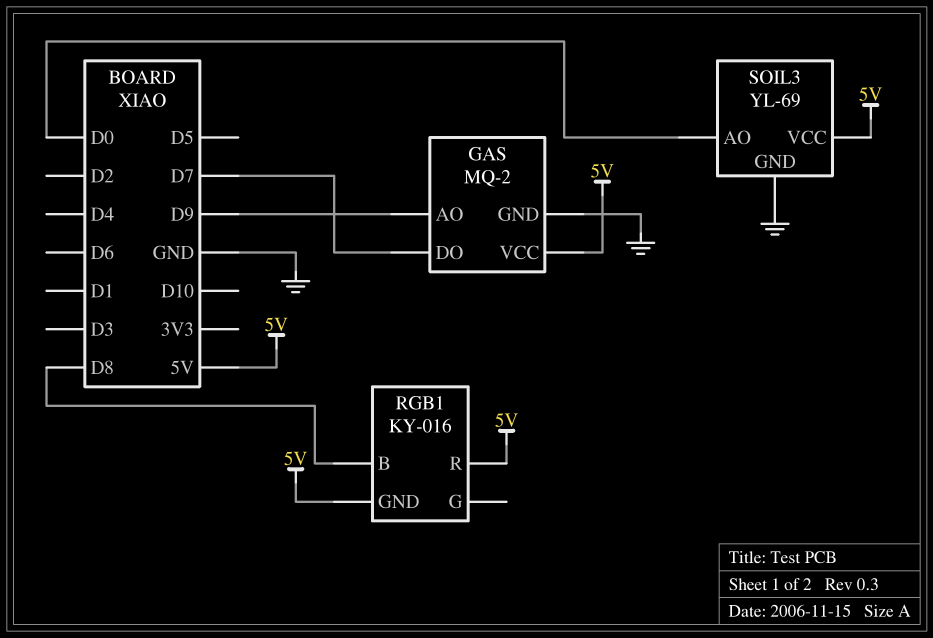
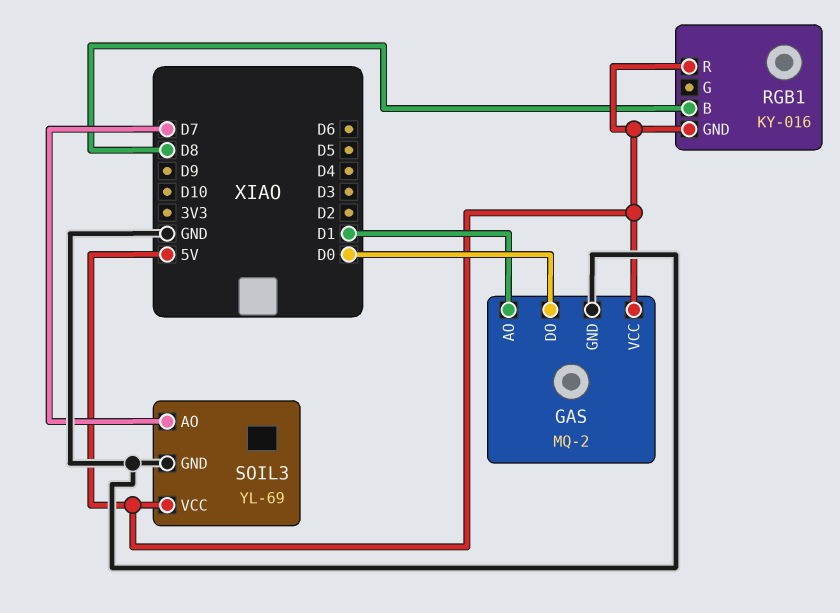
GAS pin AO: D9 -> D1
GAS pin DO: D7 -> D0
SOIL3 pin AO: D0 -> D7

